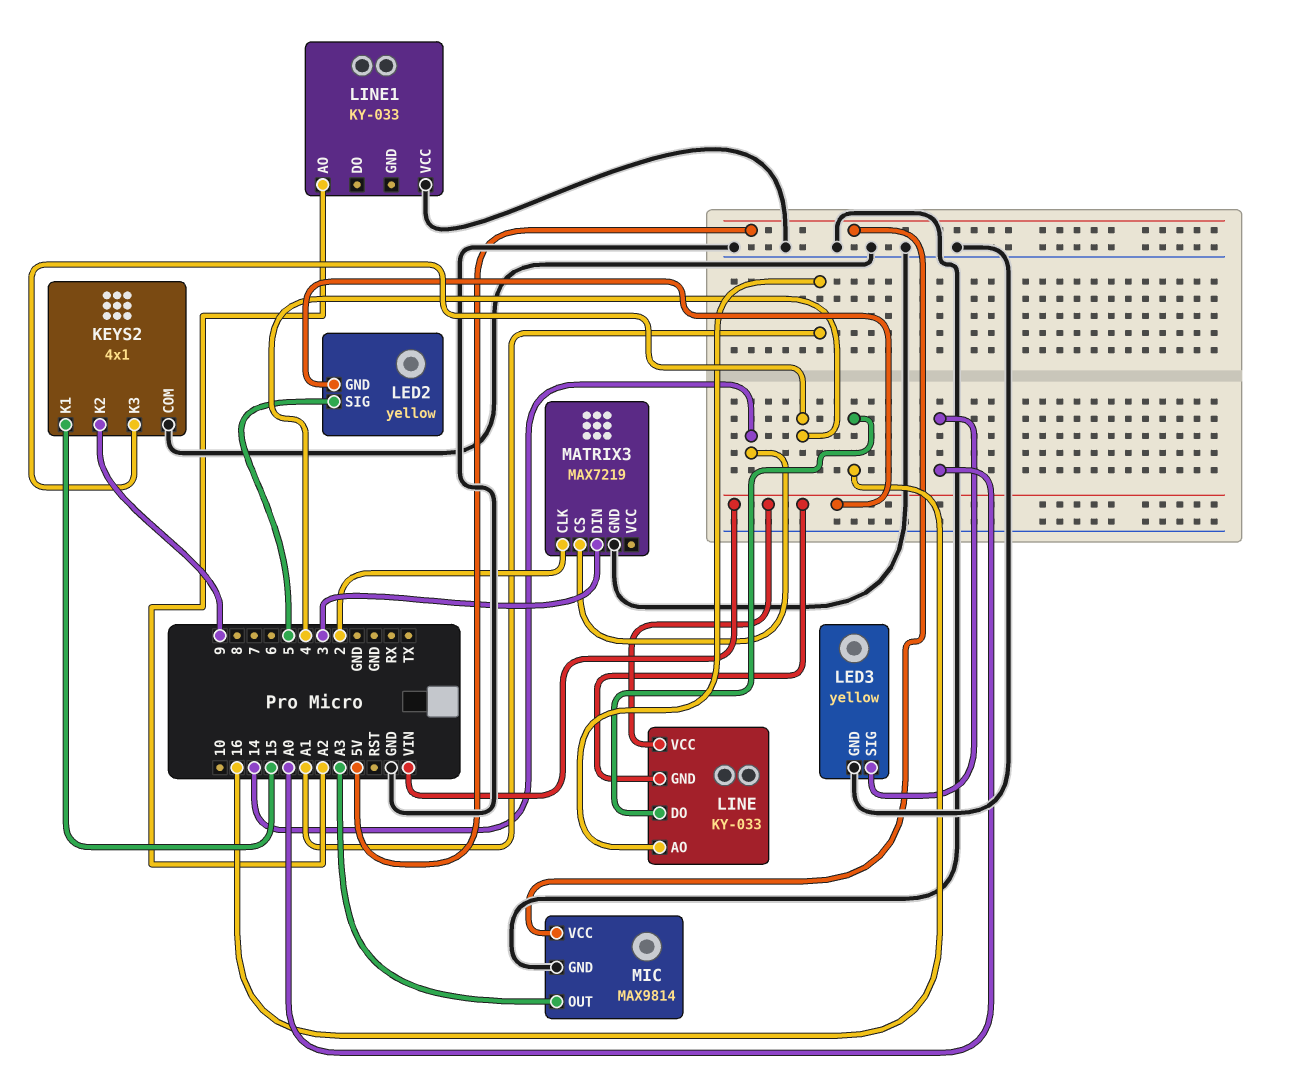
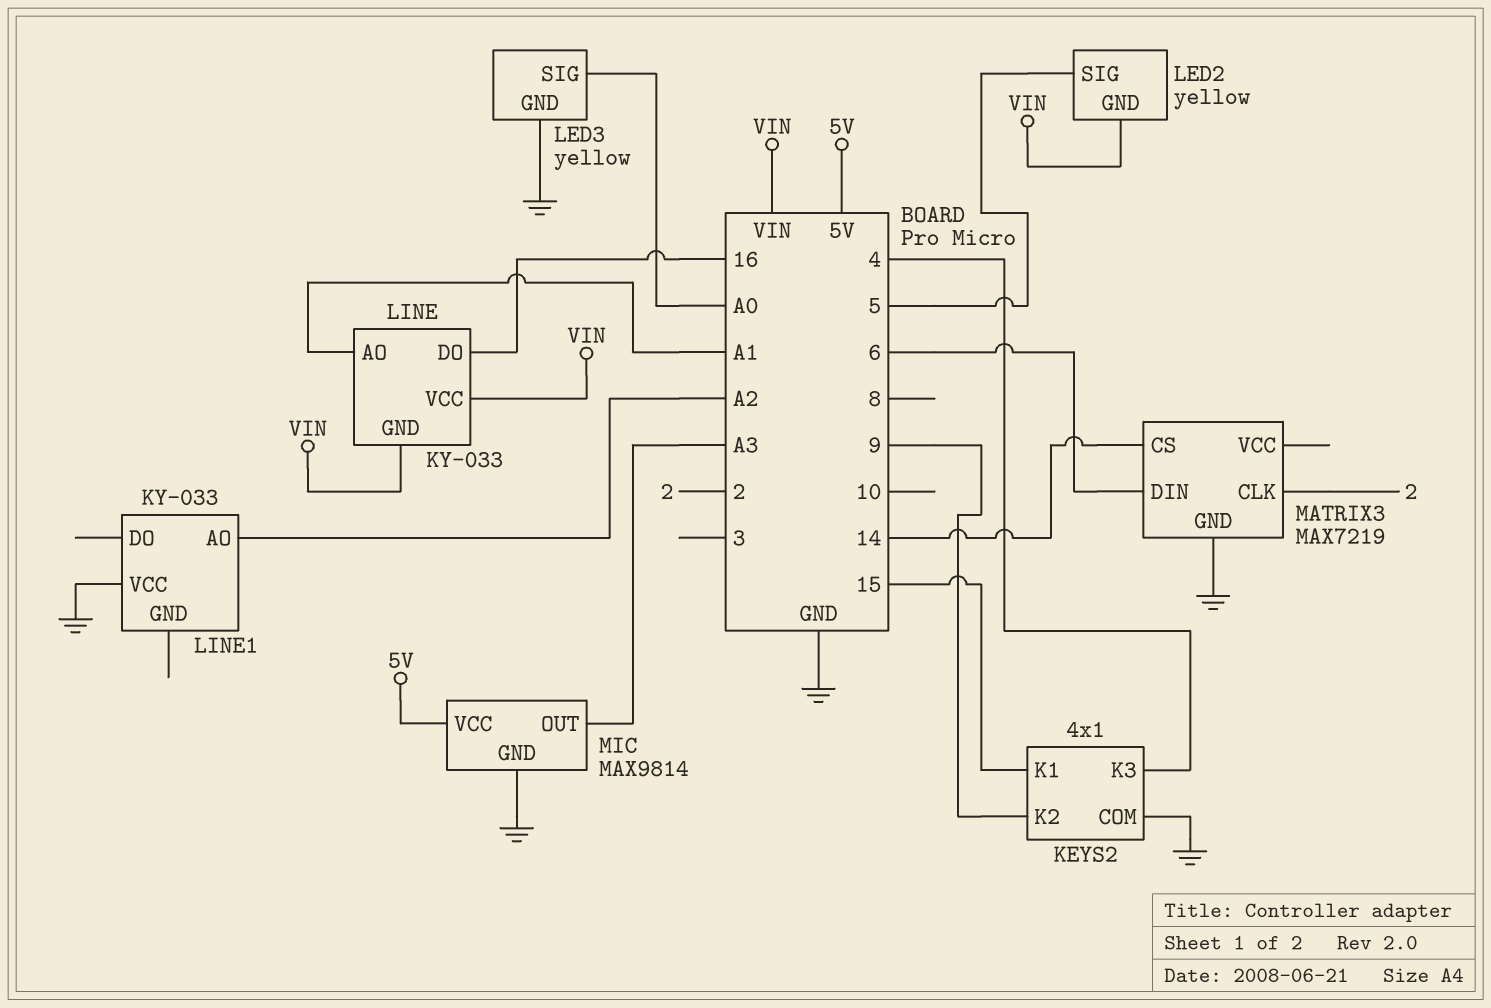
MATRIX3 pin DIN: 3 -> 6

